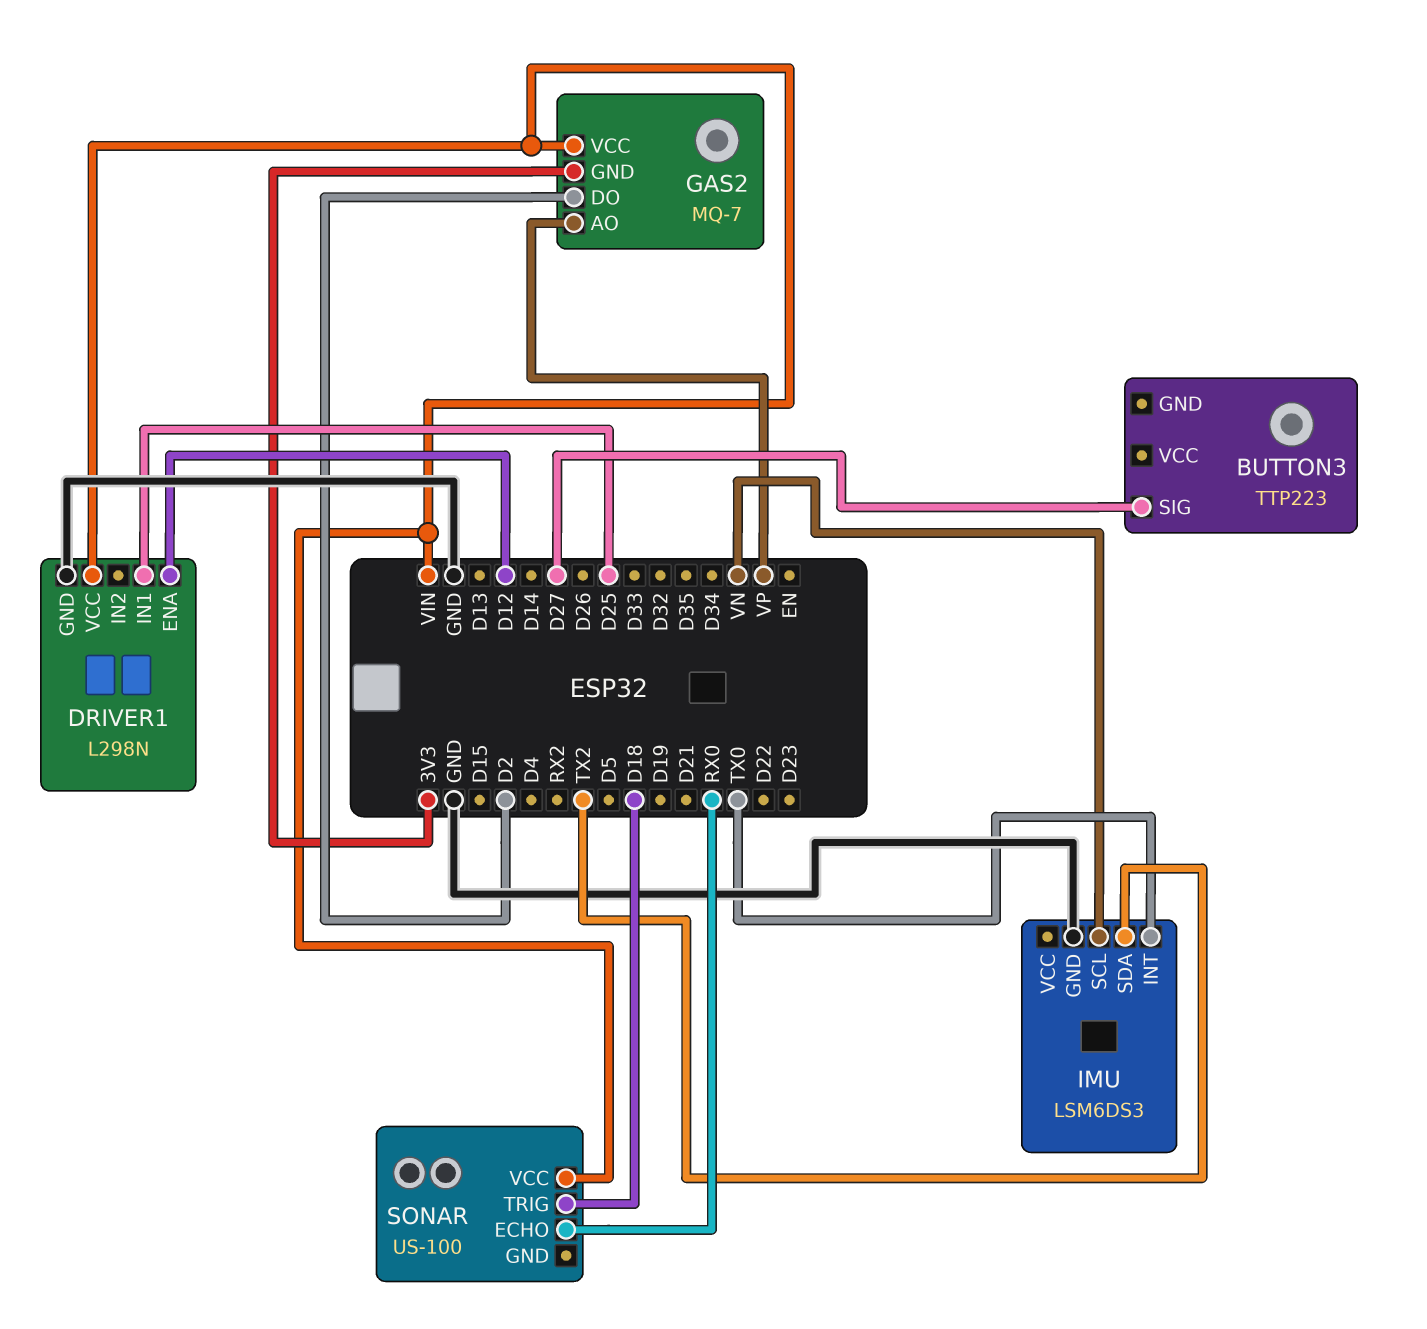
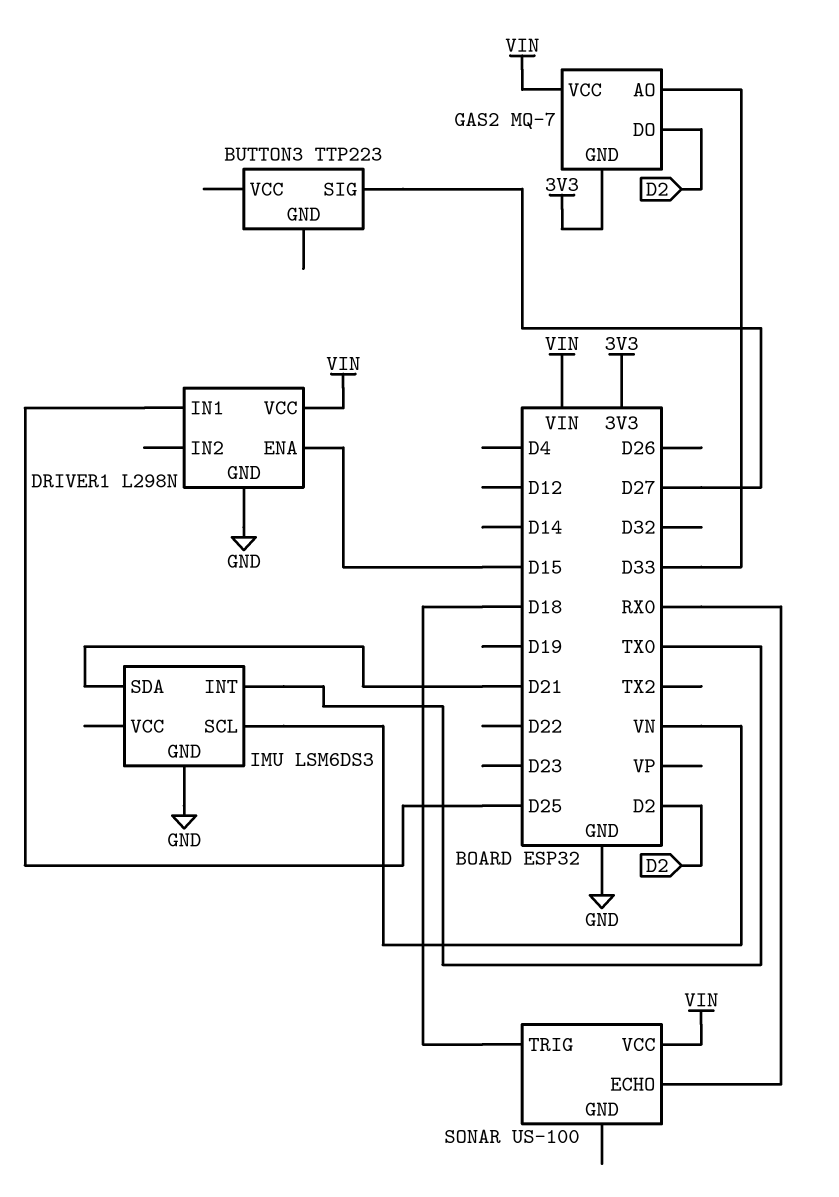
DRIVER1 pin ENA: D12 -> D15
GAS2 pin AO: VP -> D33
IMU pin SDA: TX2 -> D21

